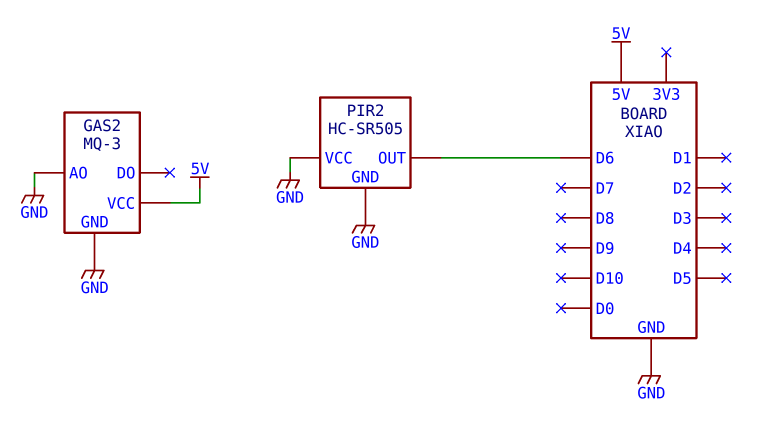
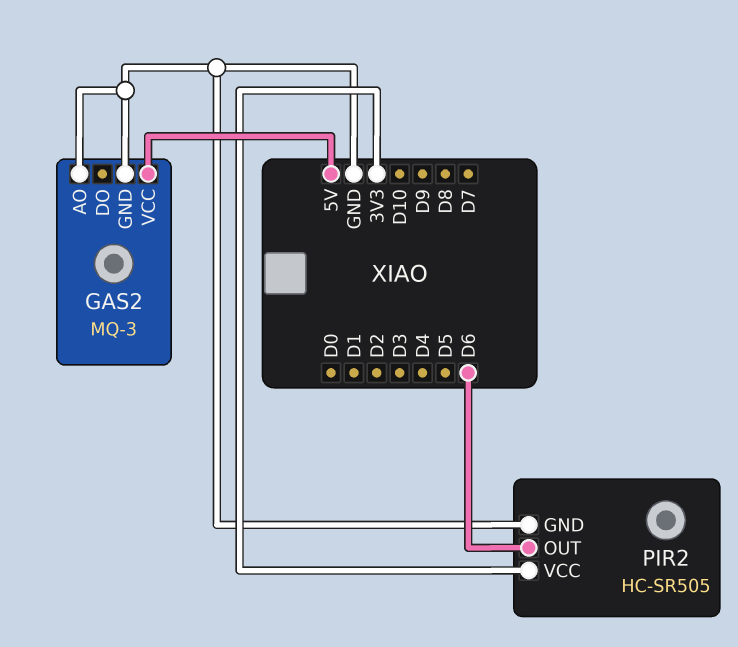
PIR2 pin VCC: GND -> 3V3

